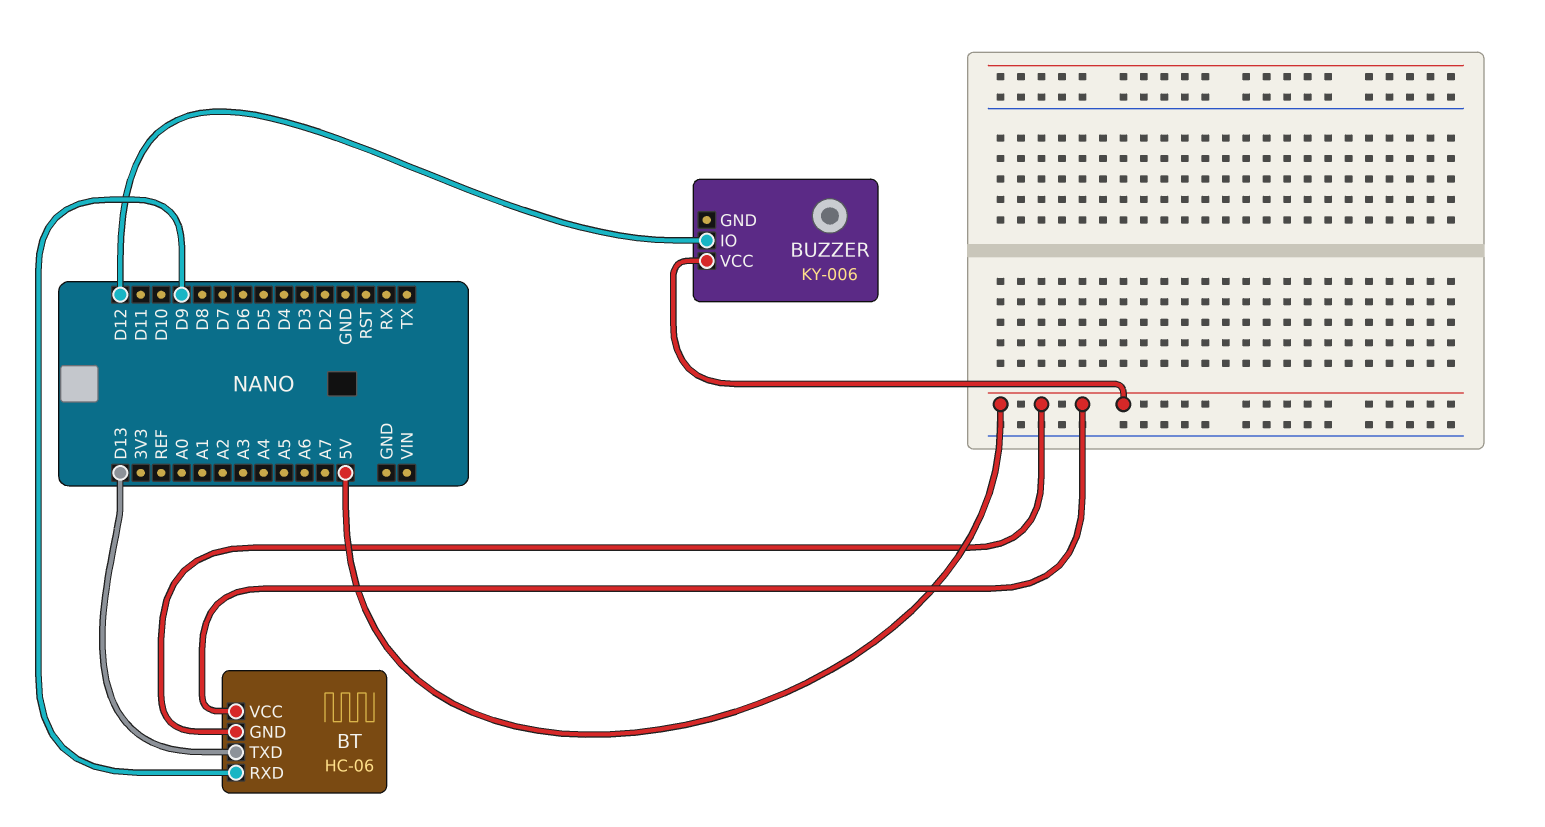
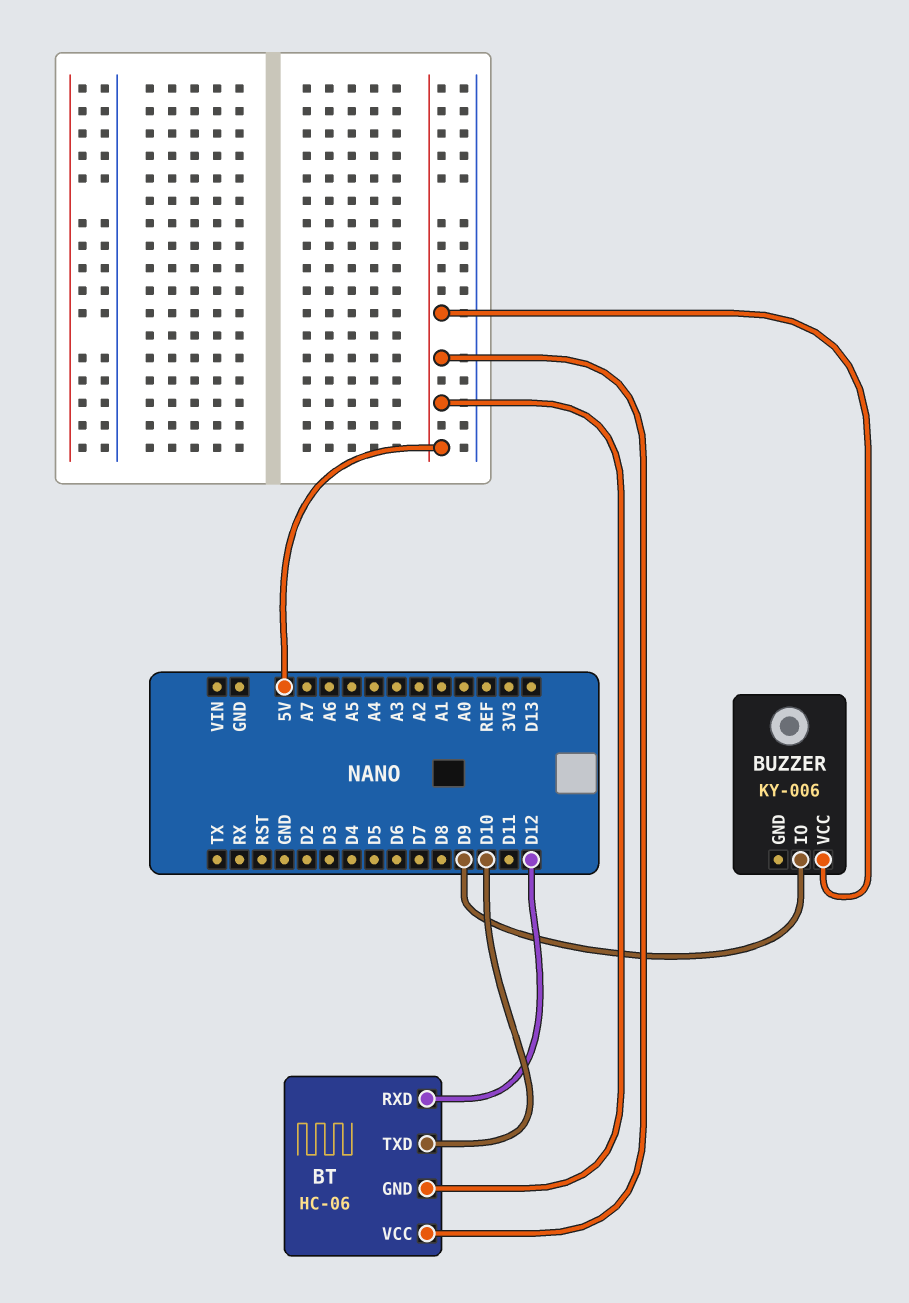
BT pin RXD: D9 -> D12
BT pin TXD: D13 -> D10
BUZZER pin IO: D12 -> D9

